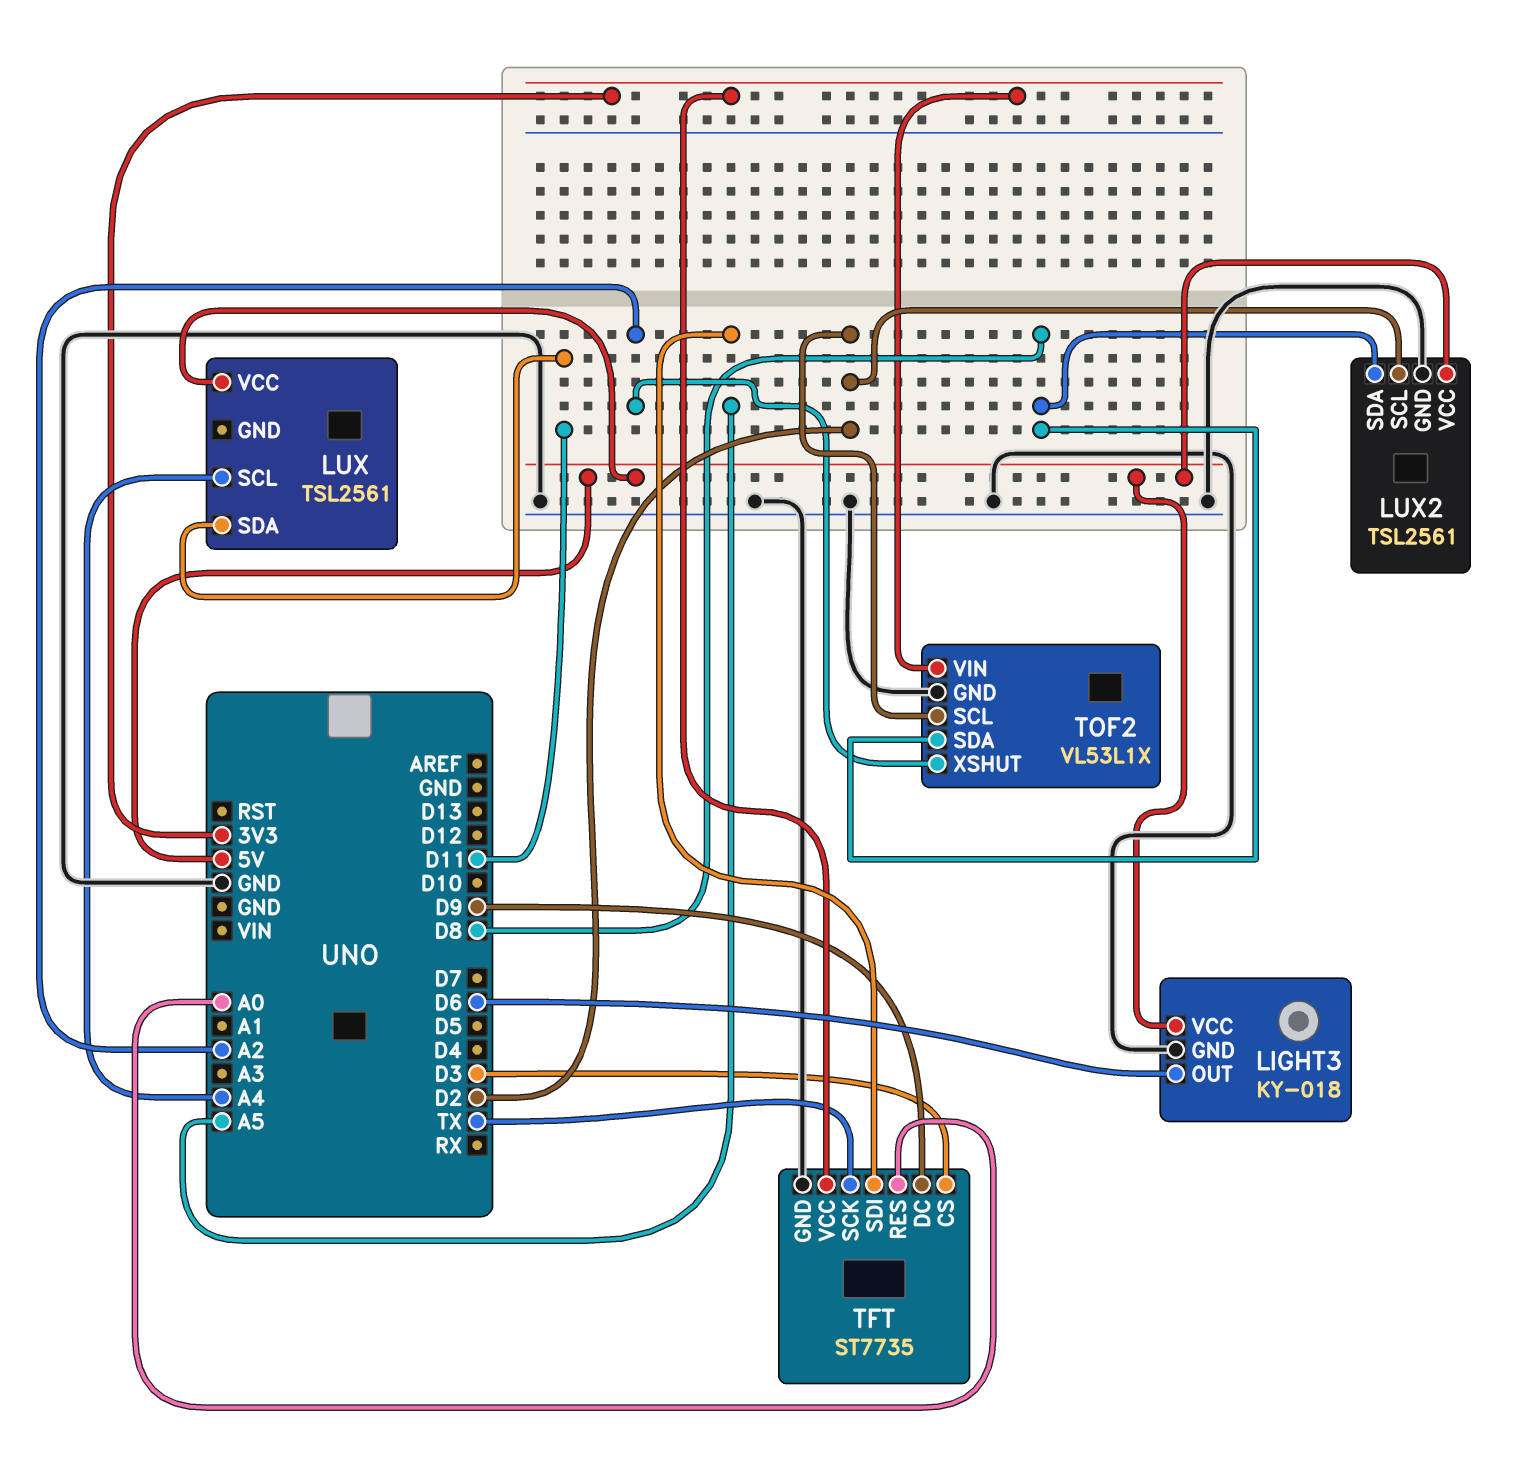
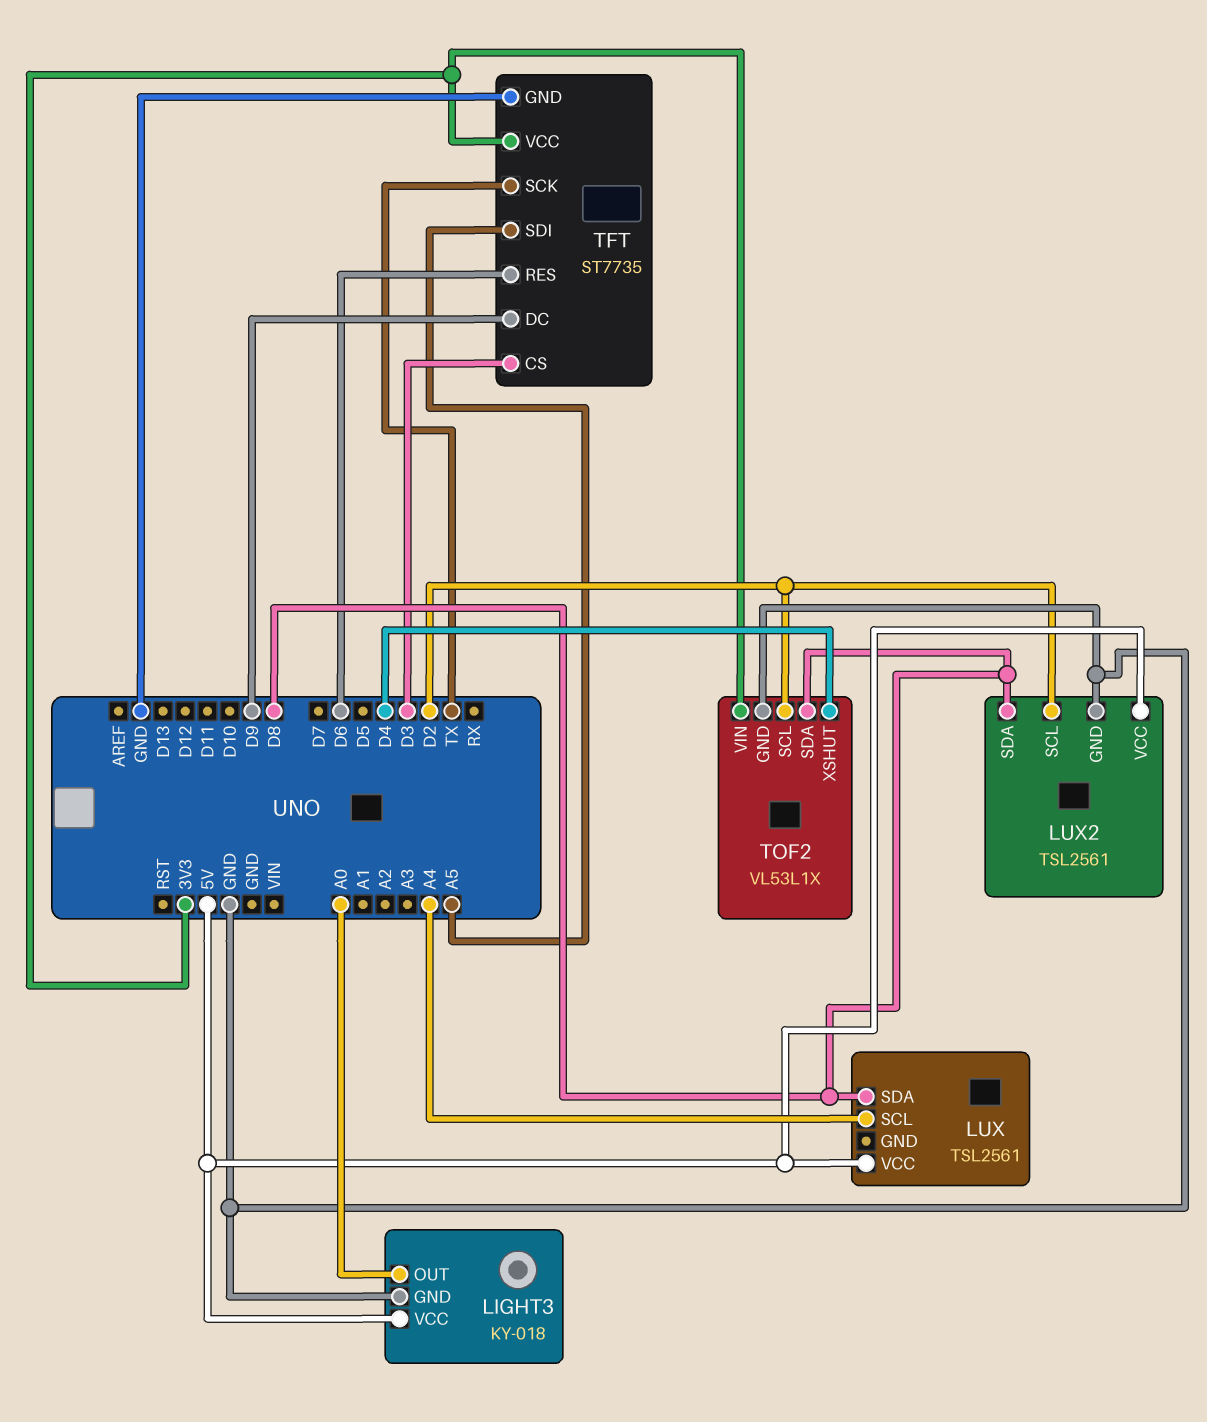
LIGHT3 pin OUT: D6 -> A0
LUX pin SDA: D11 -> D8
TFT pin RES: A0 -> D6
TOF2 pin XSHUT: A2 -> D4

